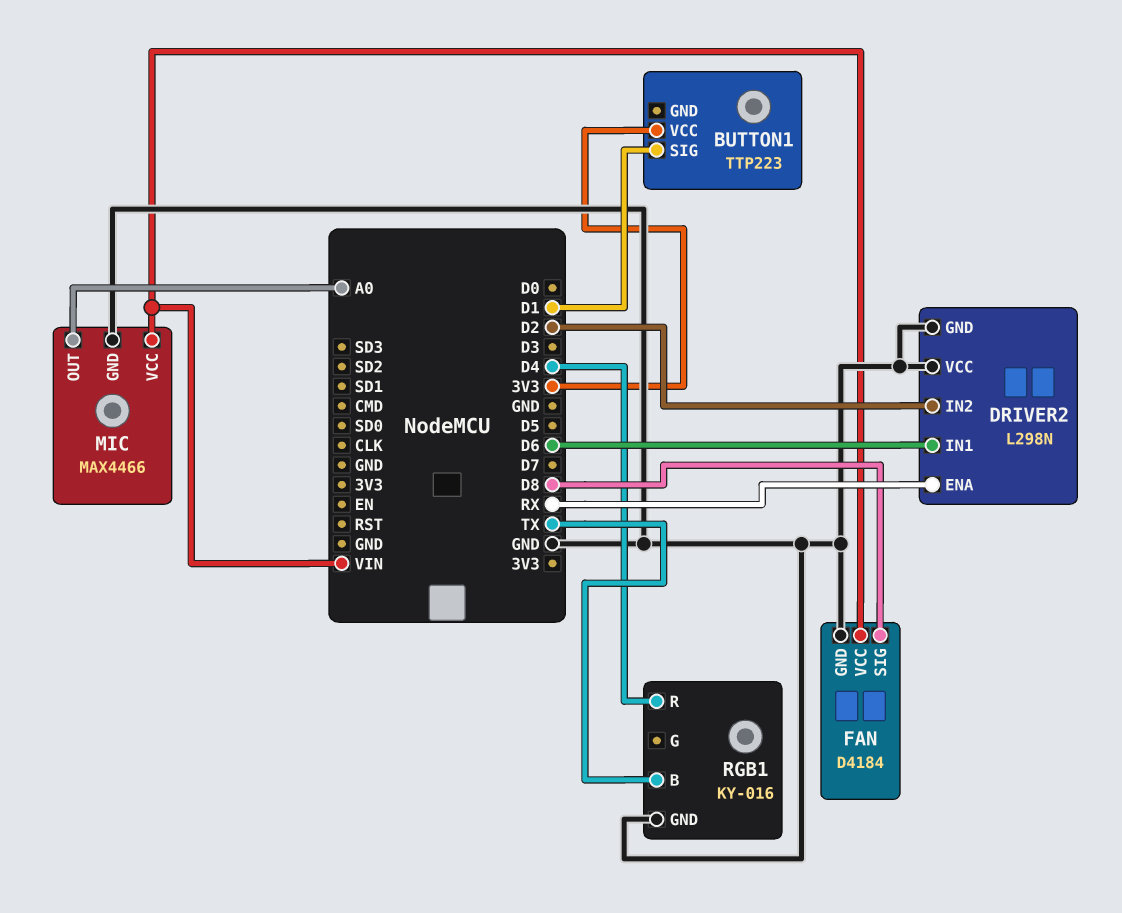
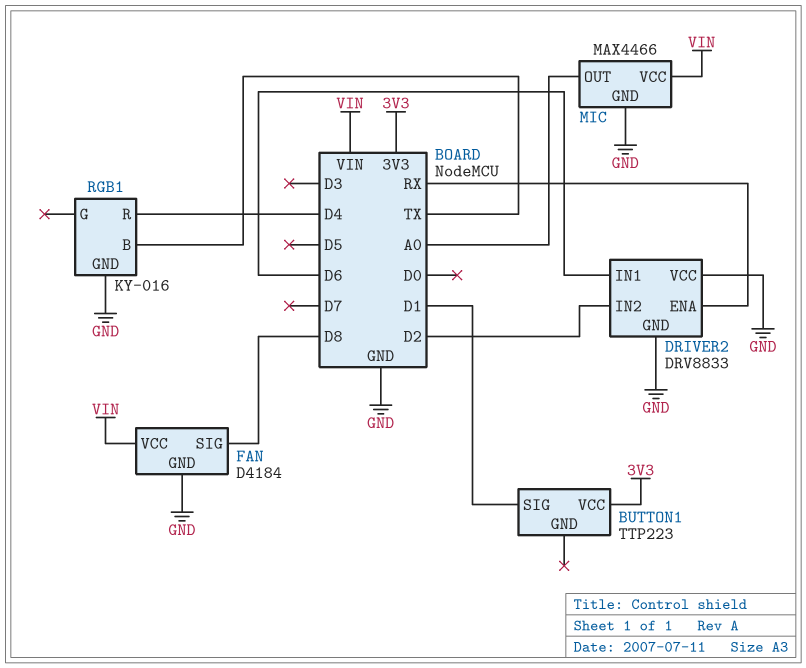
DRIVER2: L298N -> DRV8833

